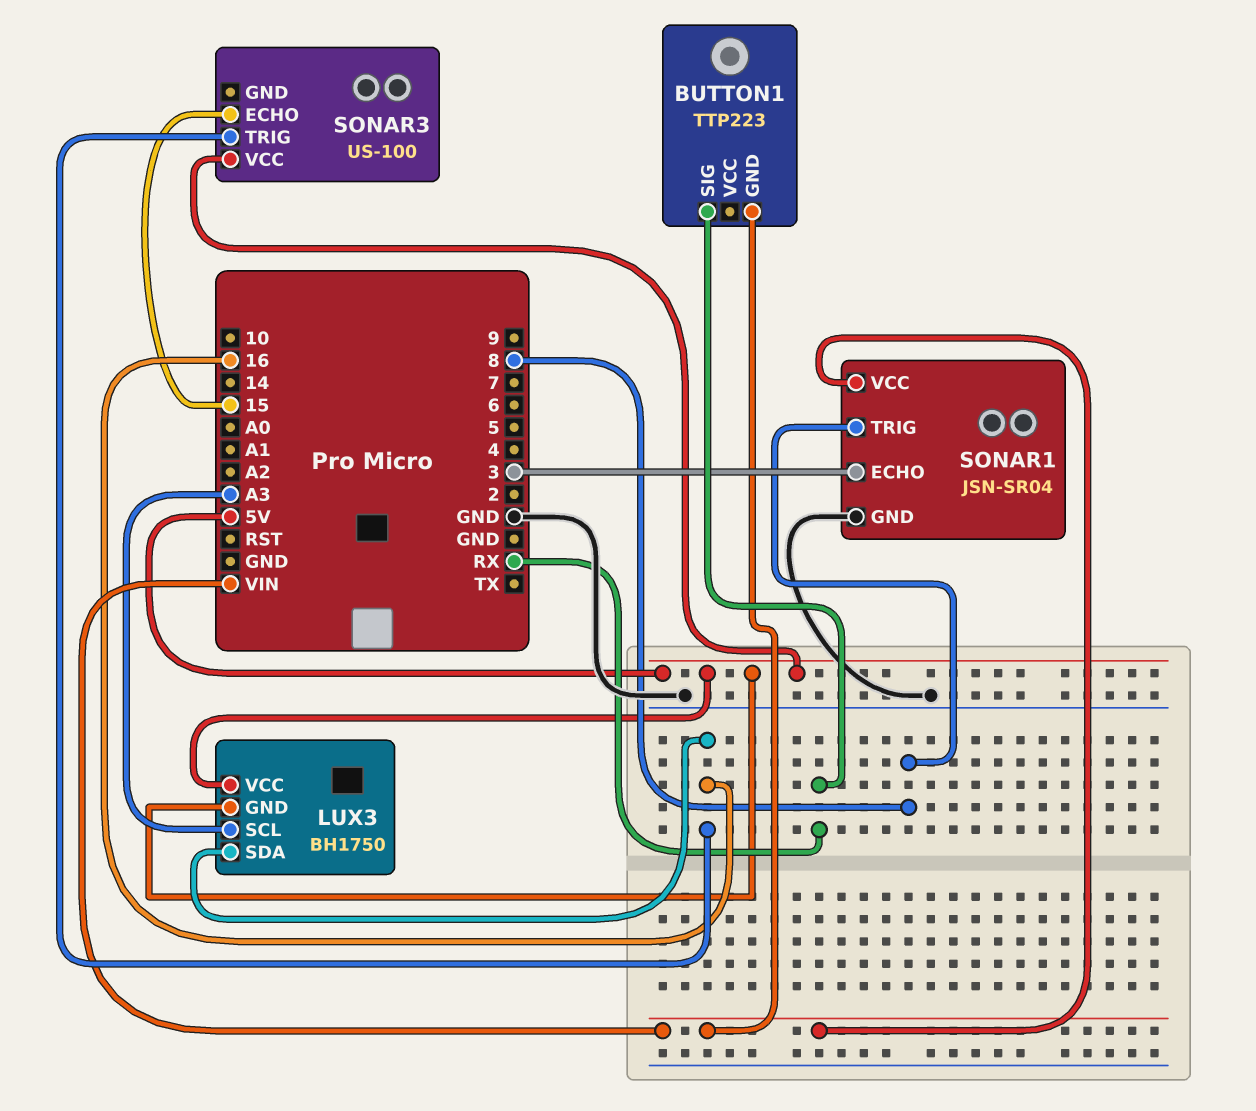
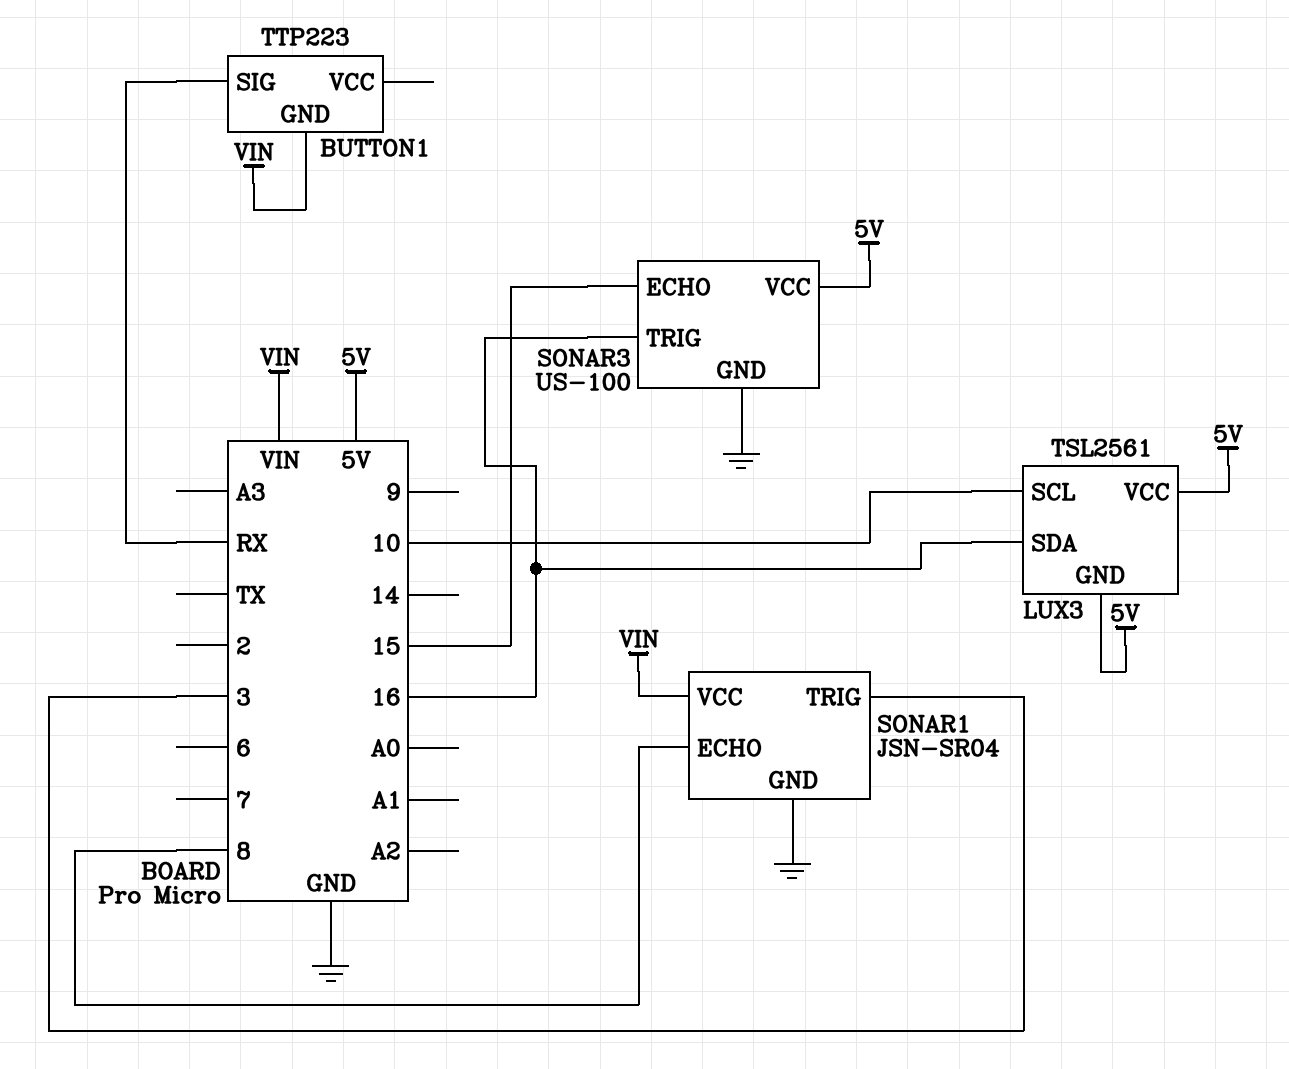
LUX3: BH1750 -> TSL2561
LUX3 pin SCL: A3 -> 10
SONAR1 pin ECHO: 3 -> 8
SONAR1 pin TRIG: 8 -> 3
SONAR3 pin GND: none -> GND

